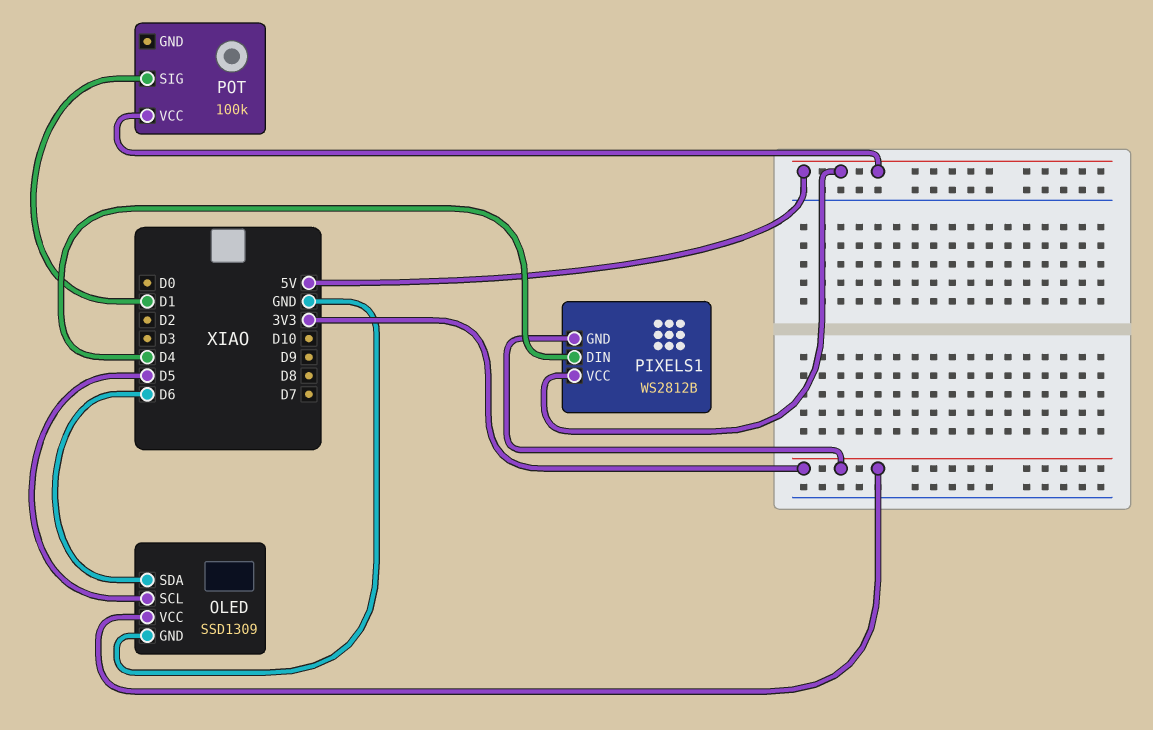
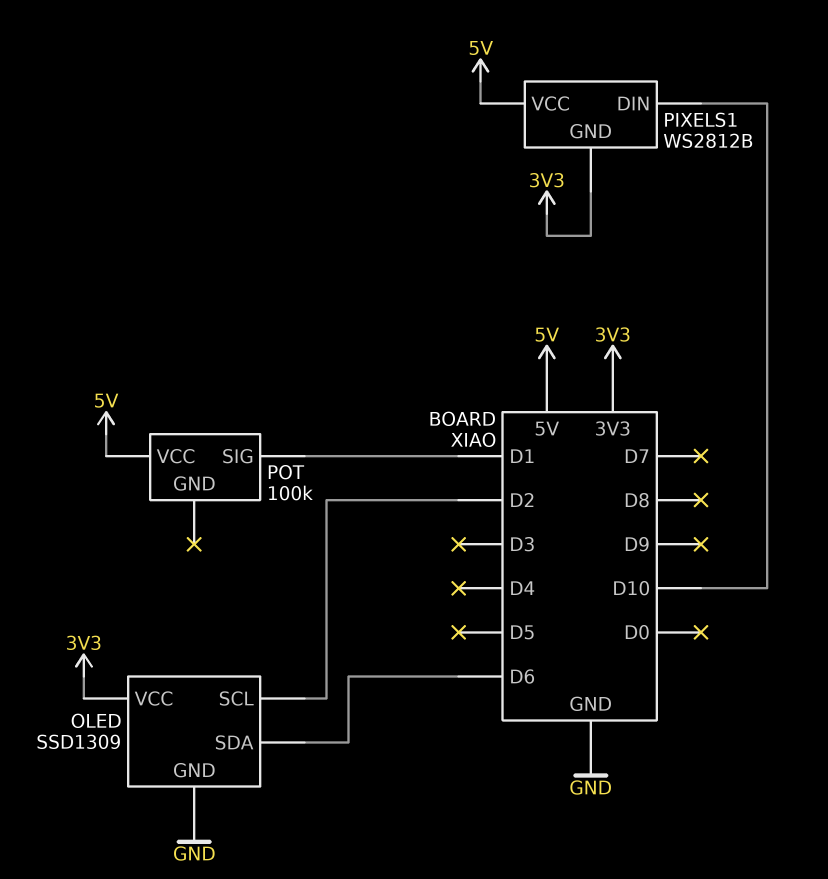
OLED pin SCL: D5 -> D2
PIXELS1 pin DIN: D4 -> D10

